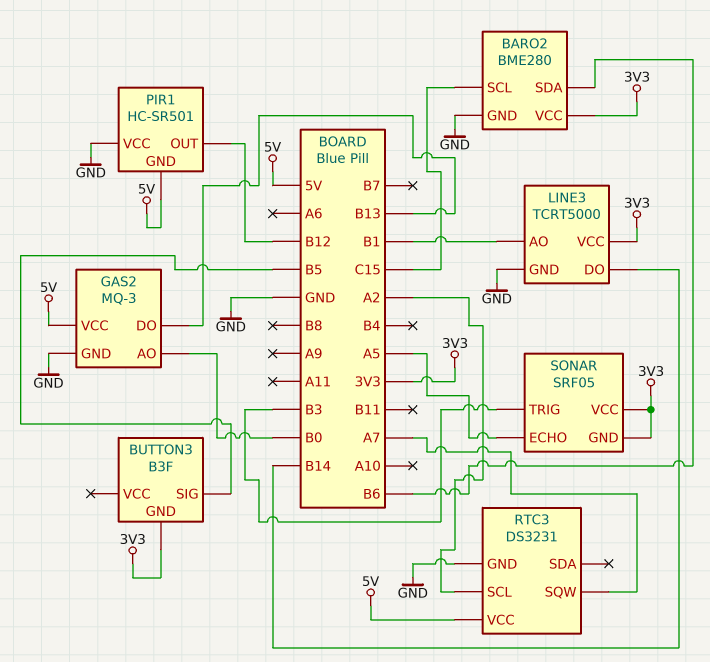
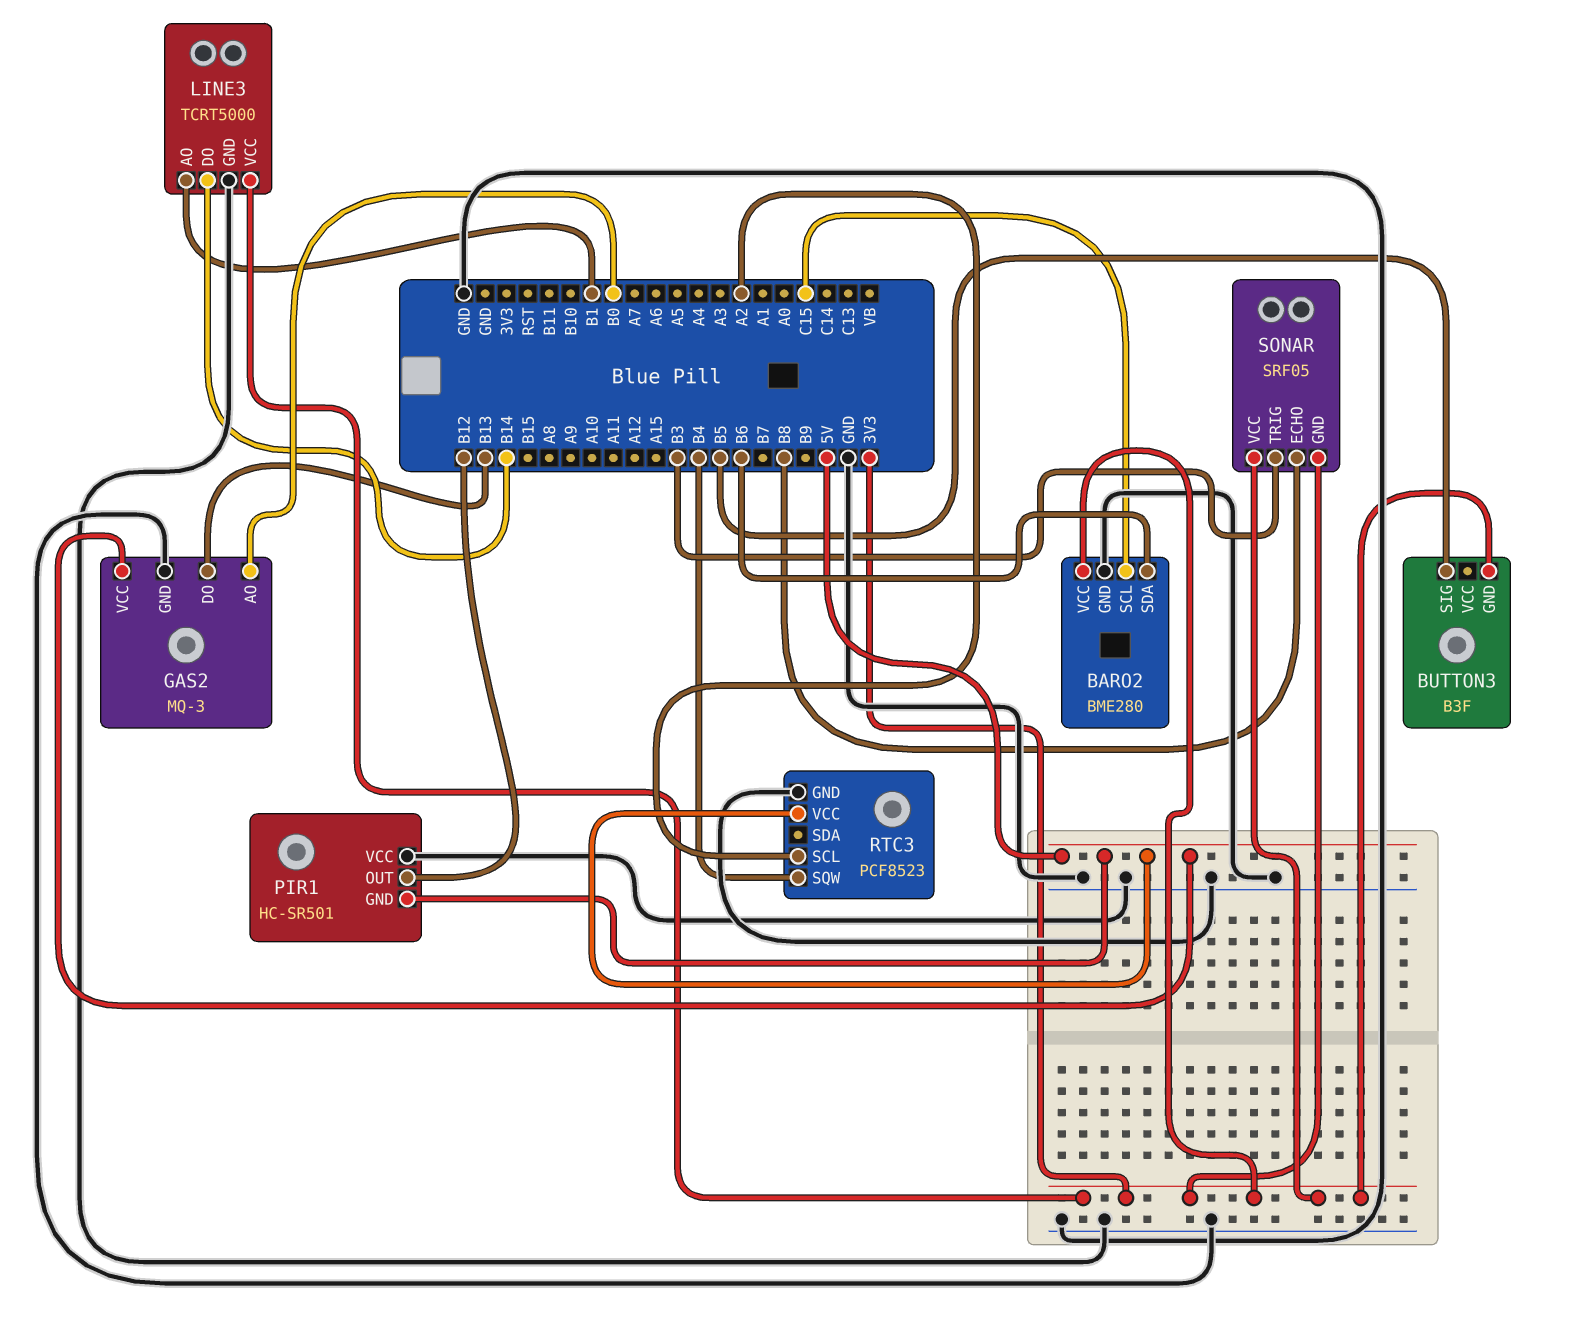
RTC3: DS3231 -> PCF8523
RTC3 pin SQW: A7 -> B4
SONAR pin ECHO: A5 -> B8

